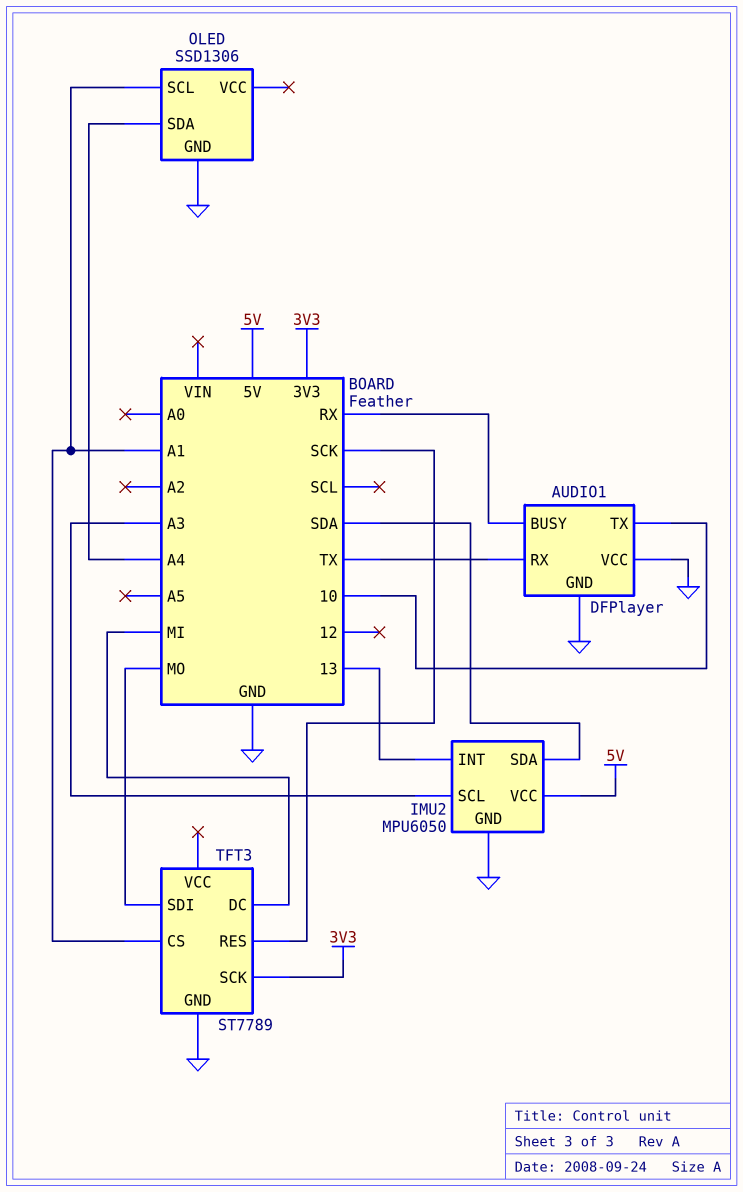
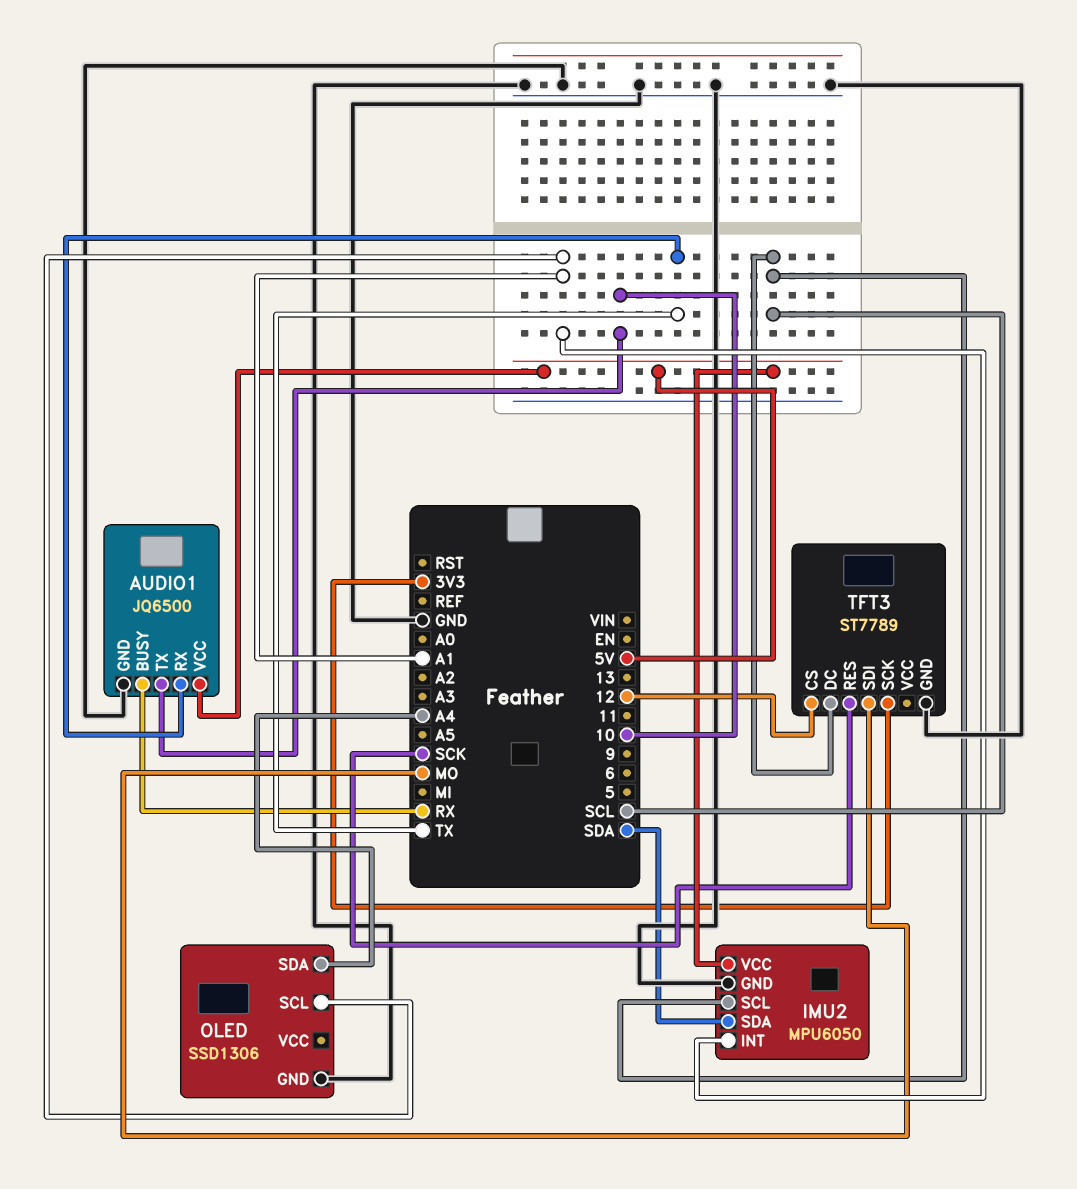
AUDIO1: DFPlayer -> JQ6500
AUDIO1 pin VCC: GND -> 5V
IMU2 pin INT: 13 -> A1
IMU2 pin SCL: A3 -> SCL
TFT3 pin CS: A1 -> 12
TFT3 pin DC: MI -> SCL

